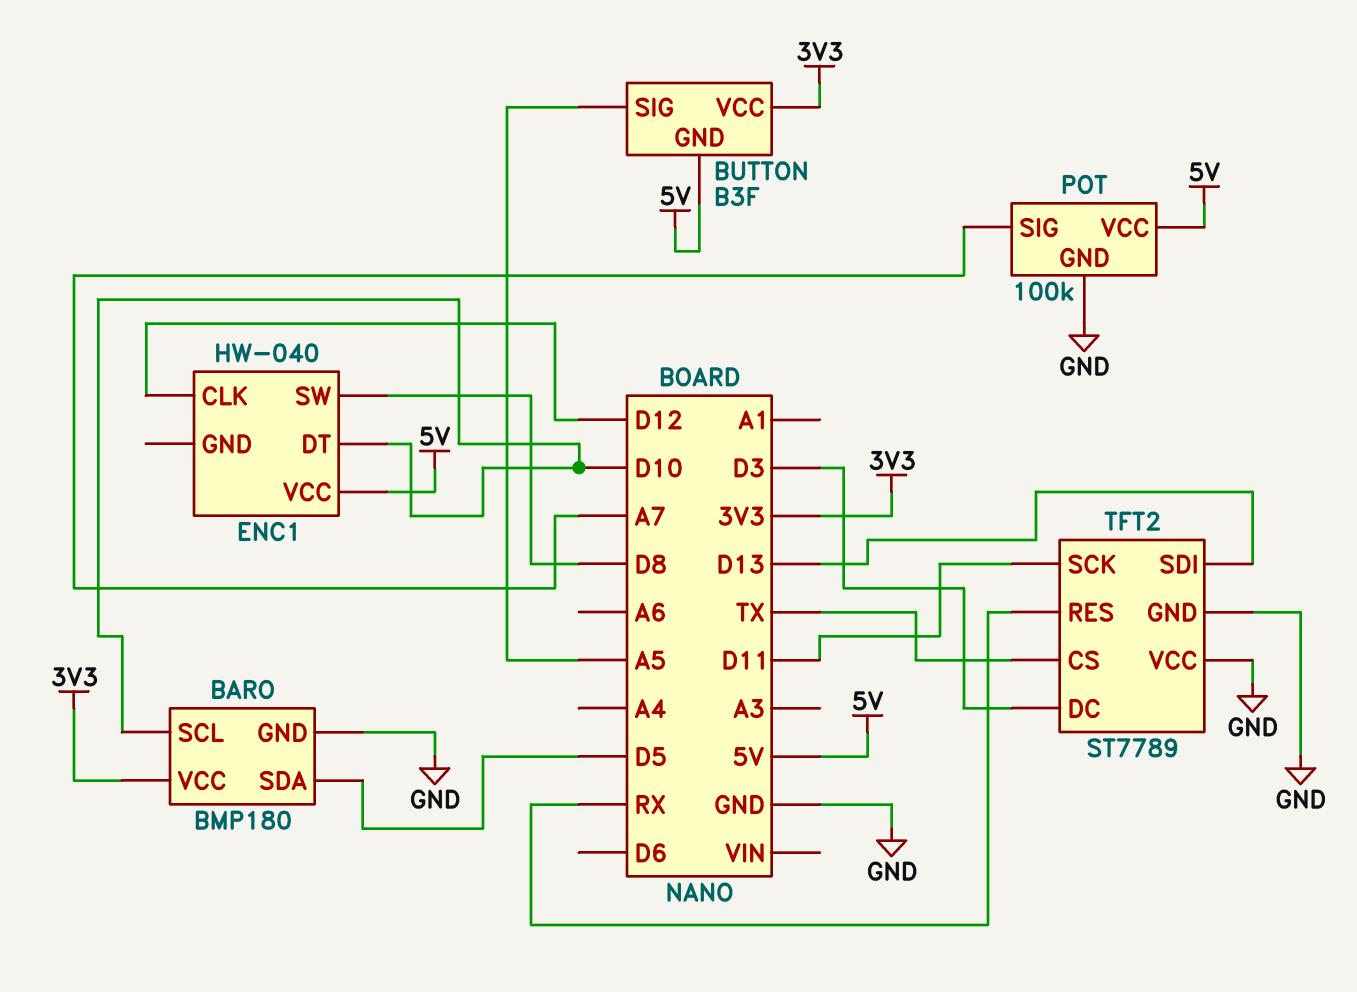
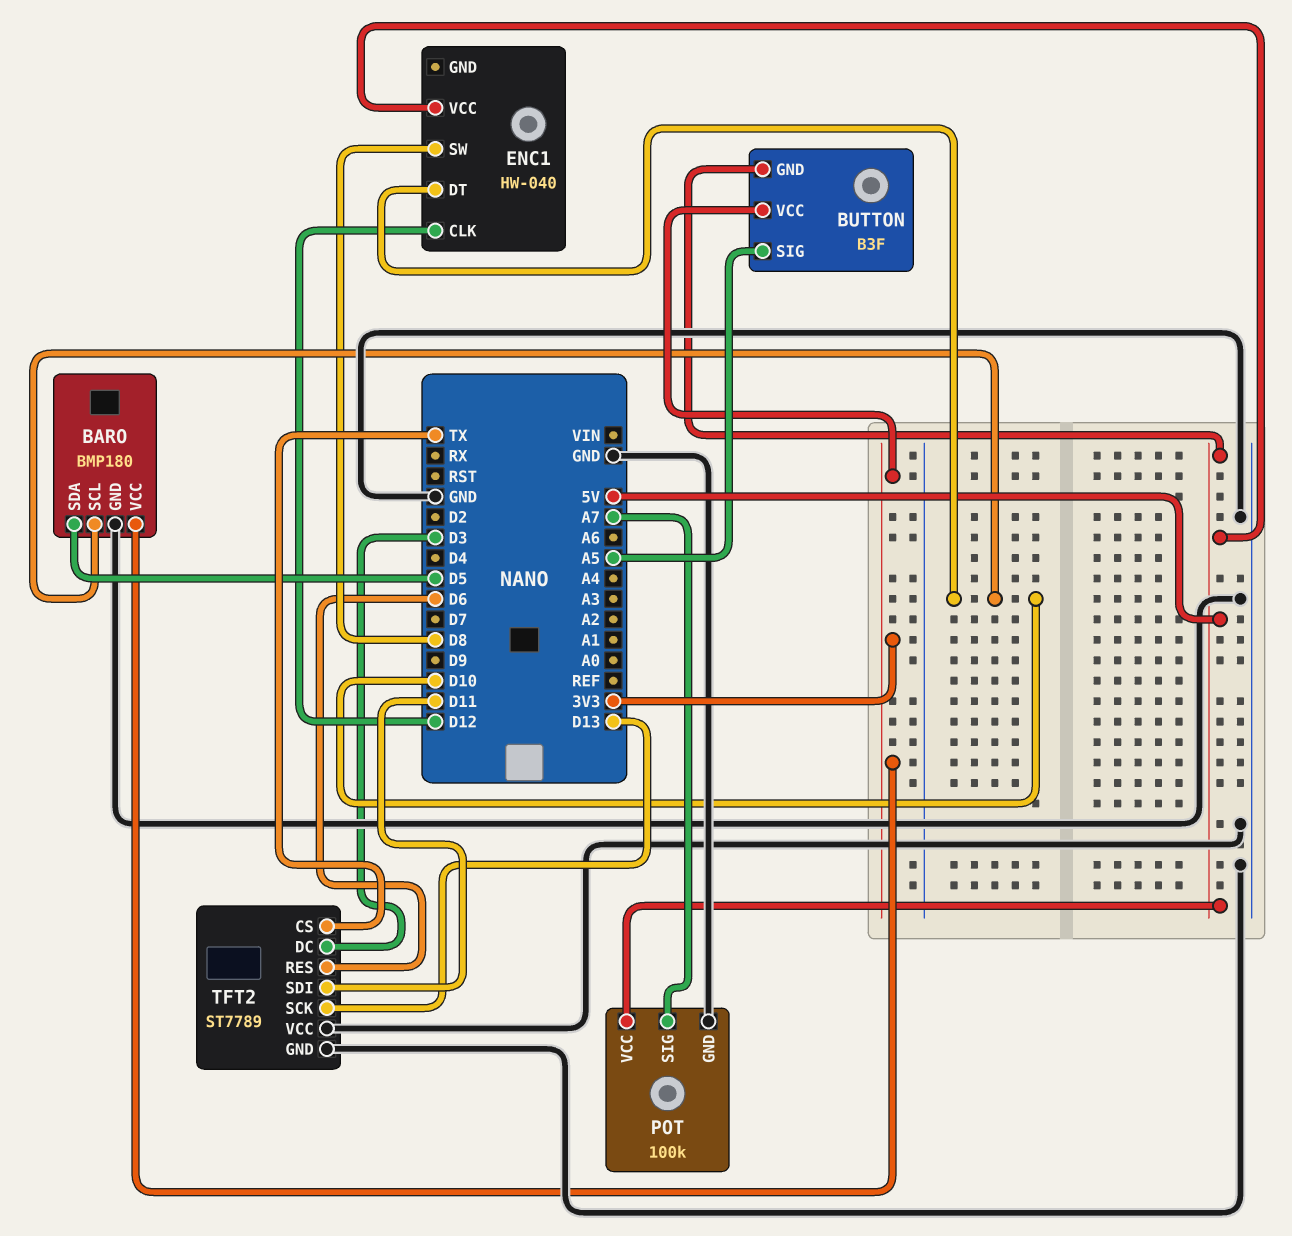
TFT2 pin RES: RX -> D6
TFT2 pin SCK: D11 -> D13
TFT2 pin SDI: D13 -> D11

